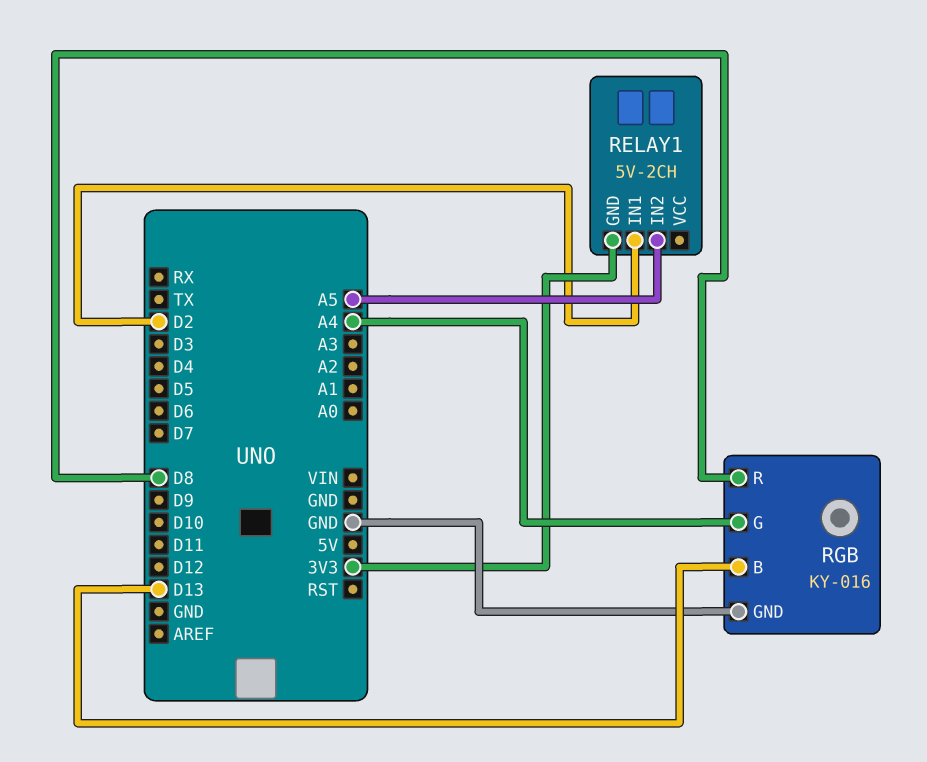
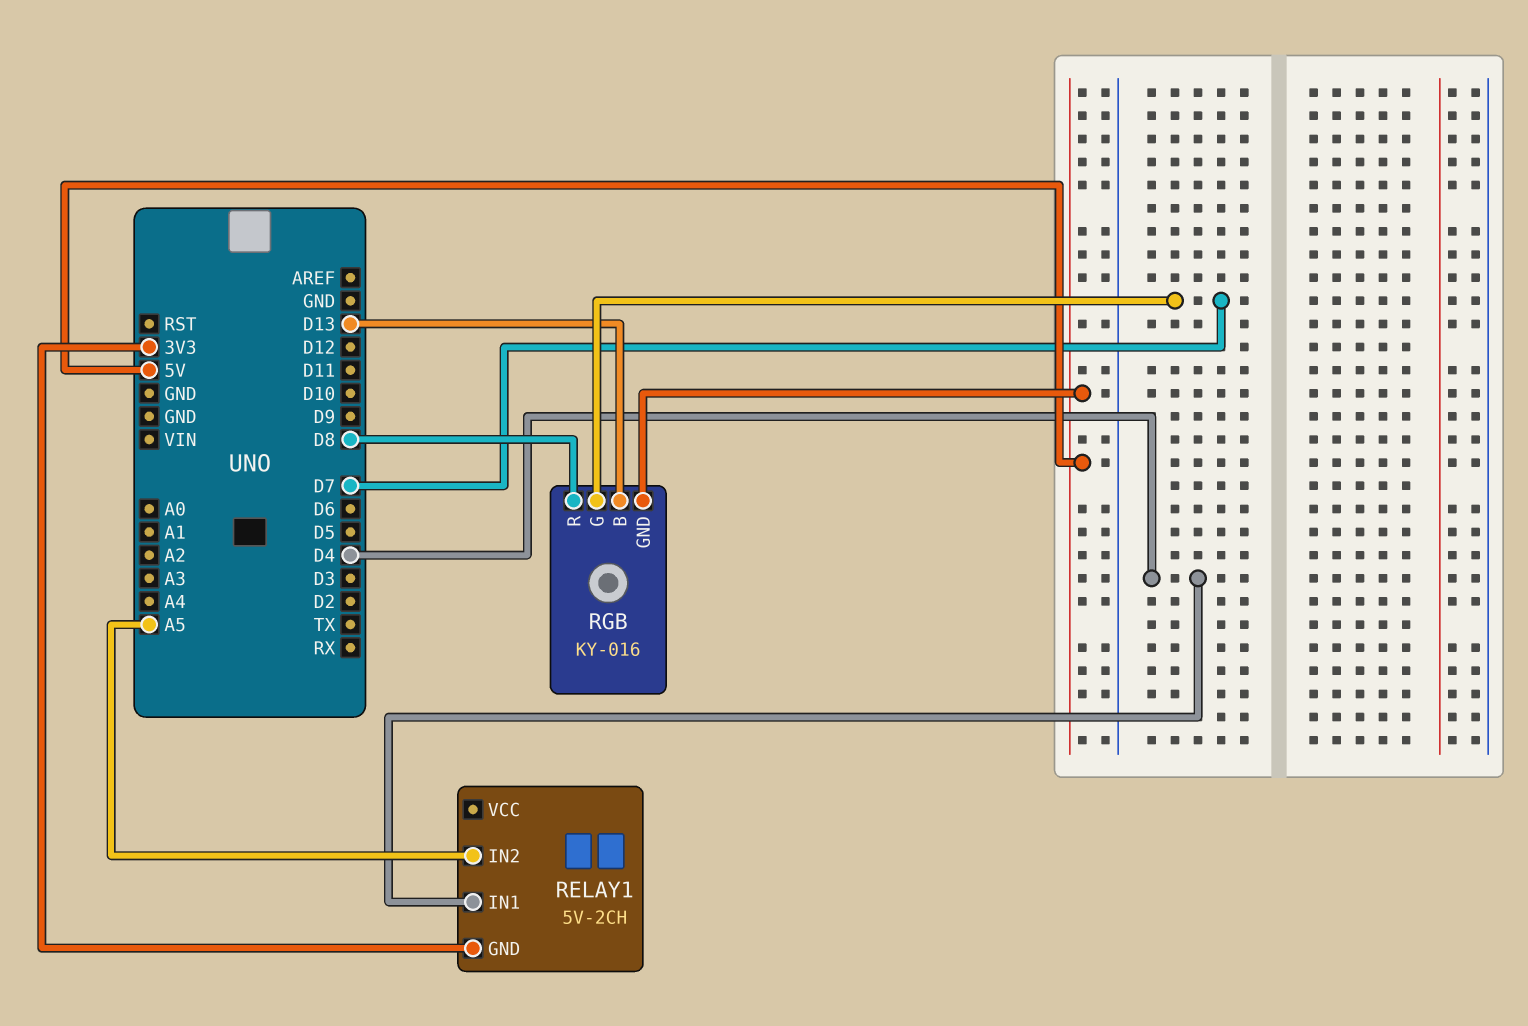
RELAY1 pin IN1: D2 -> D4
RGB pin G: A4 -> D7
RGB pin GND: GND -> 5V

